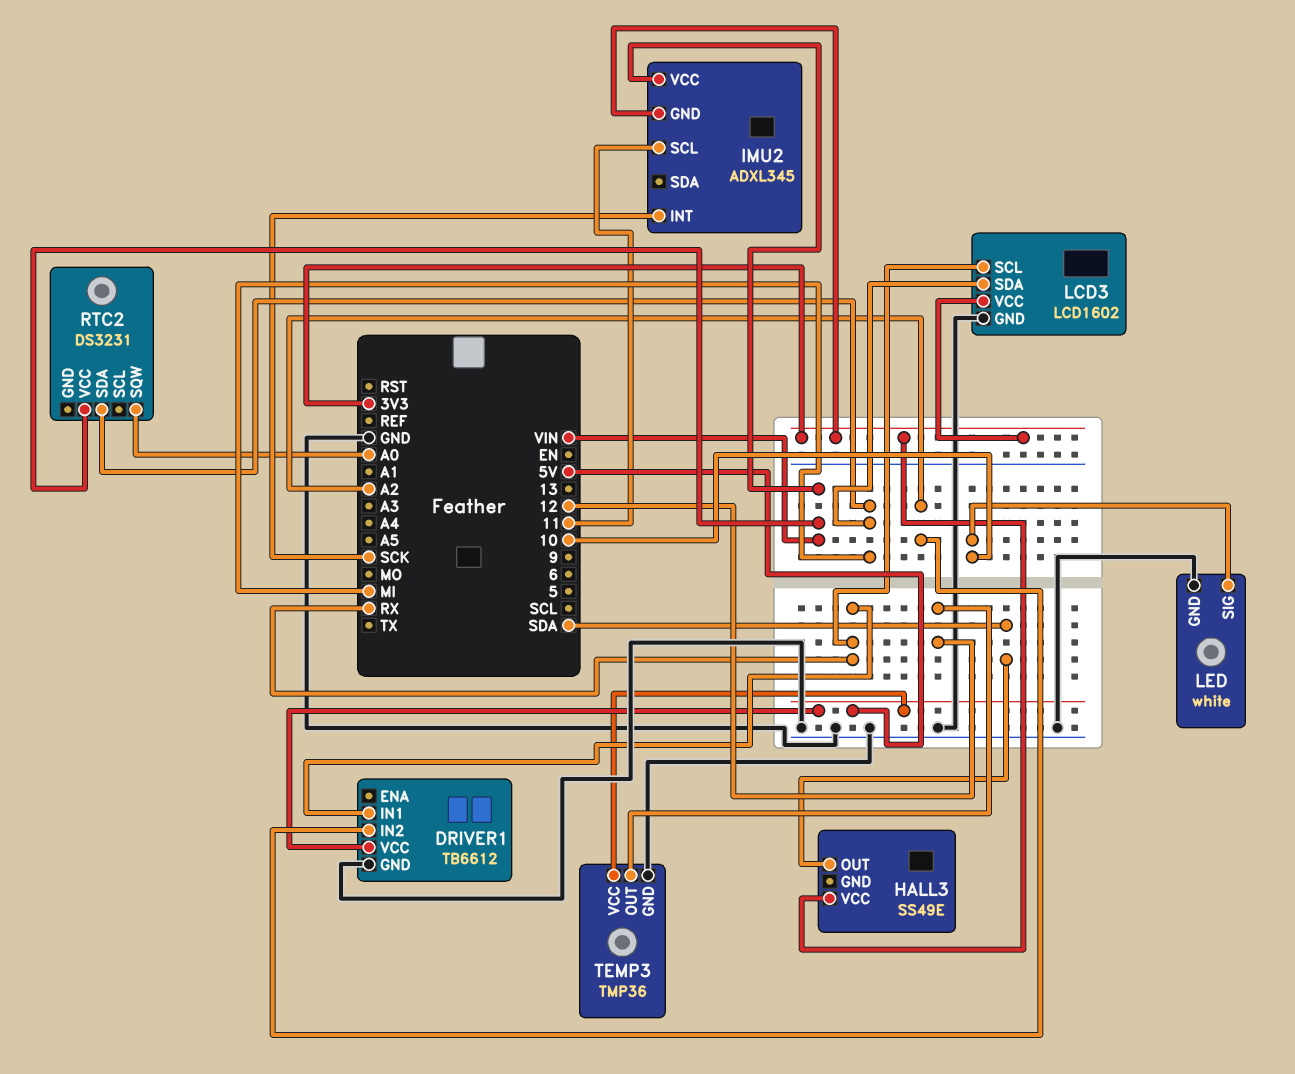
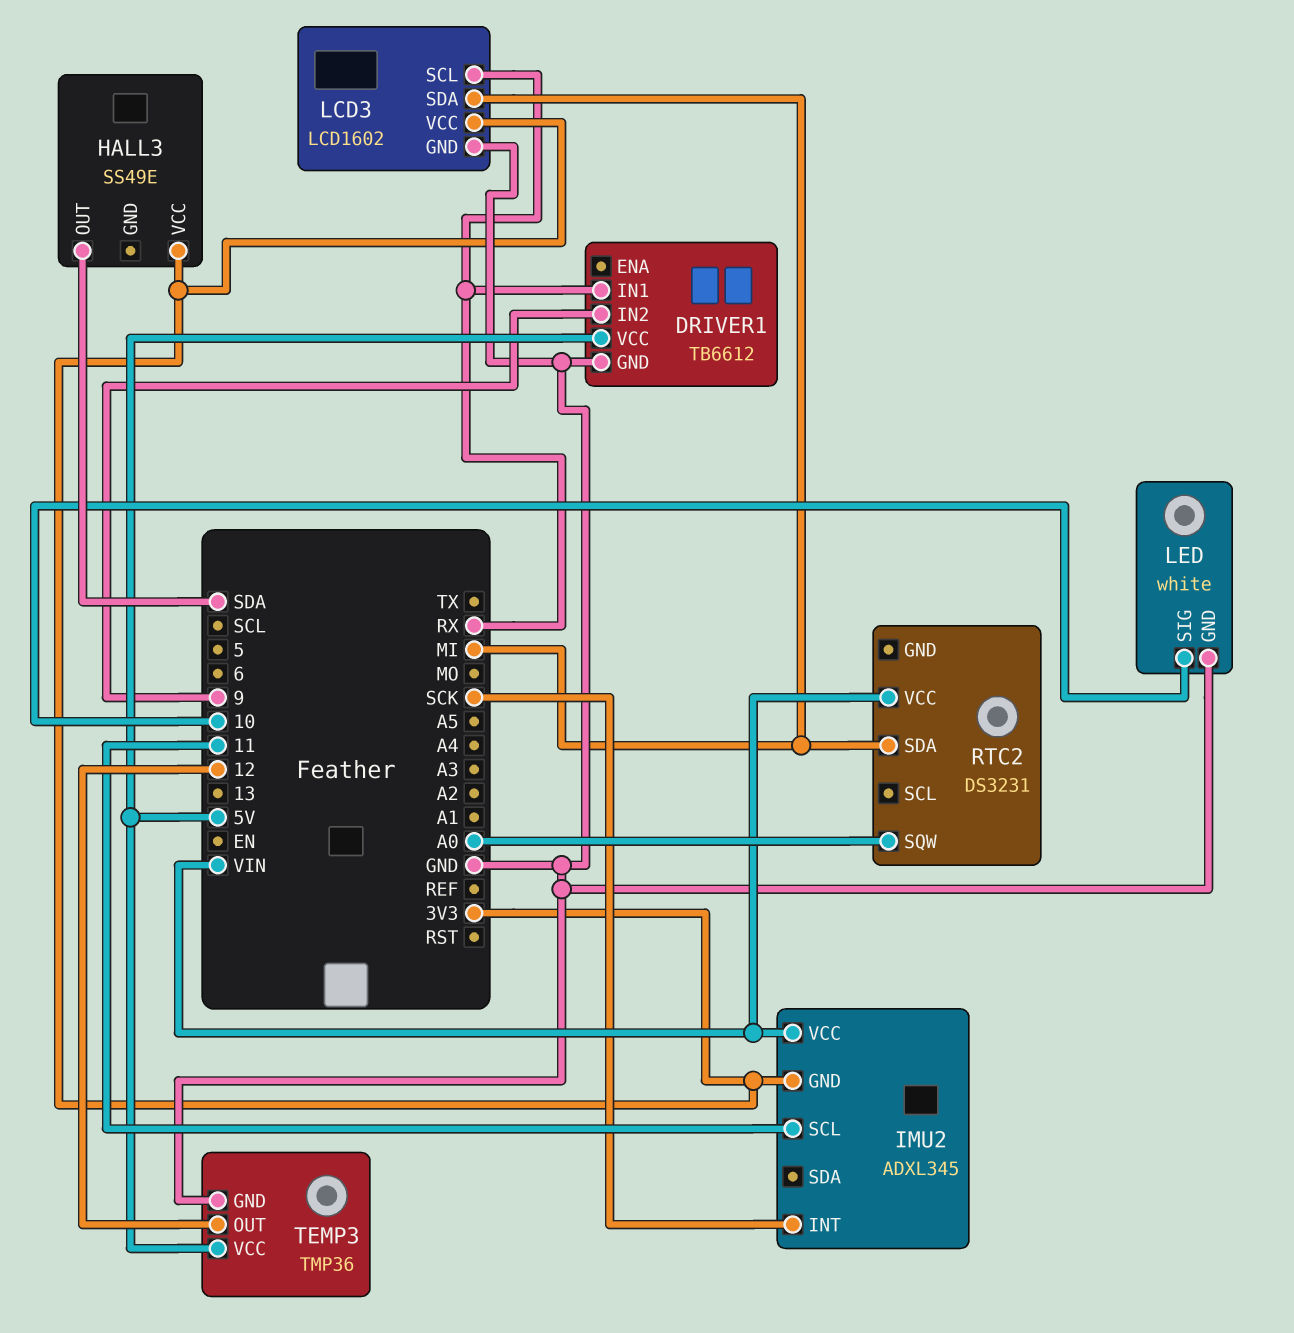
DRIVER1 pin IN2: A2 -> 9

